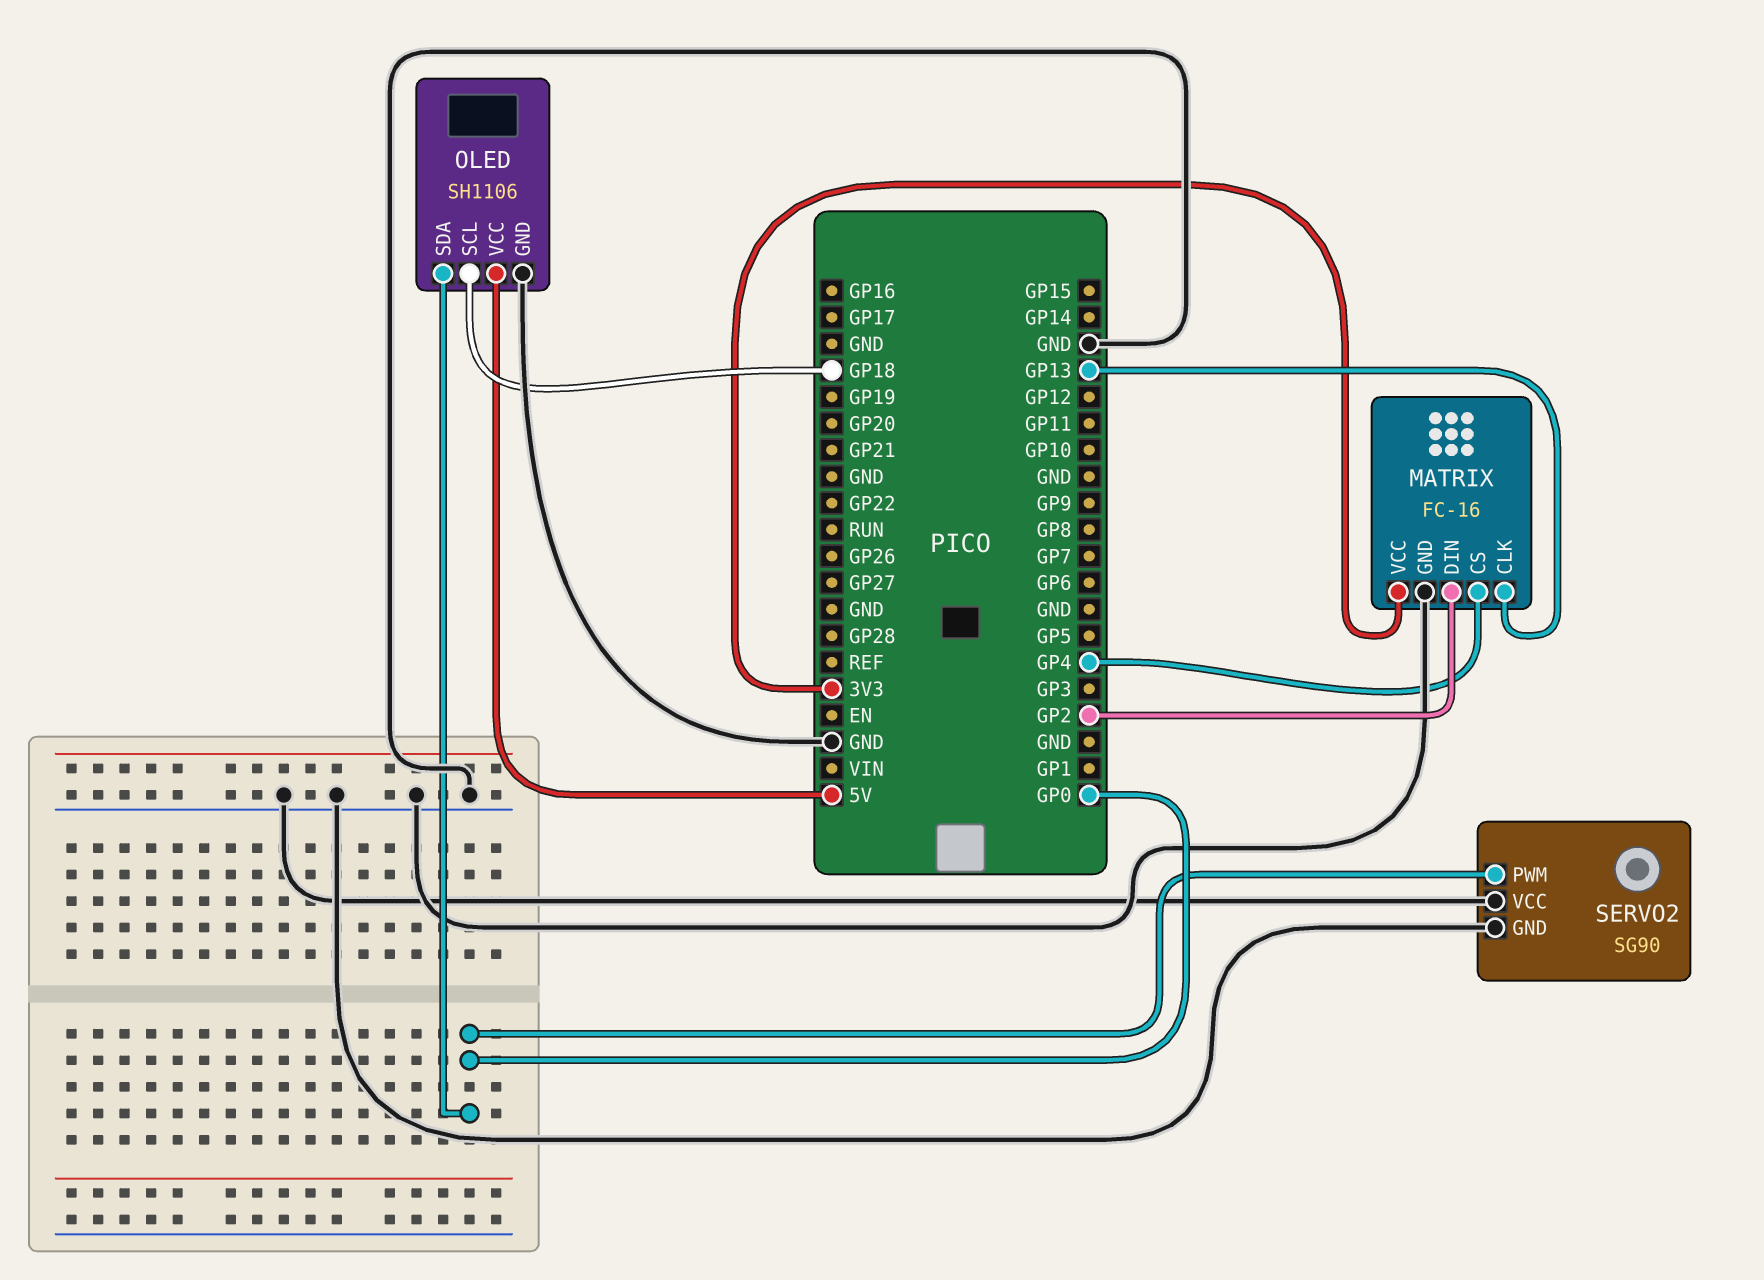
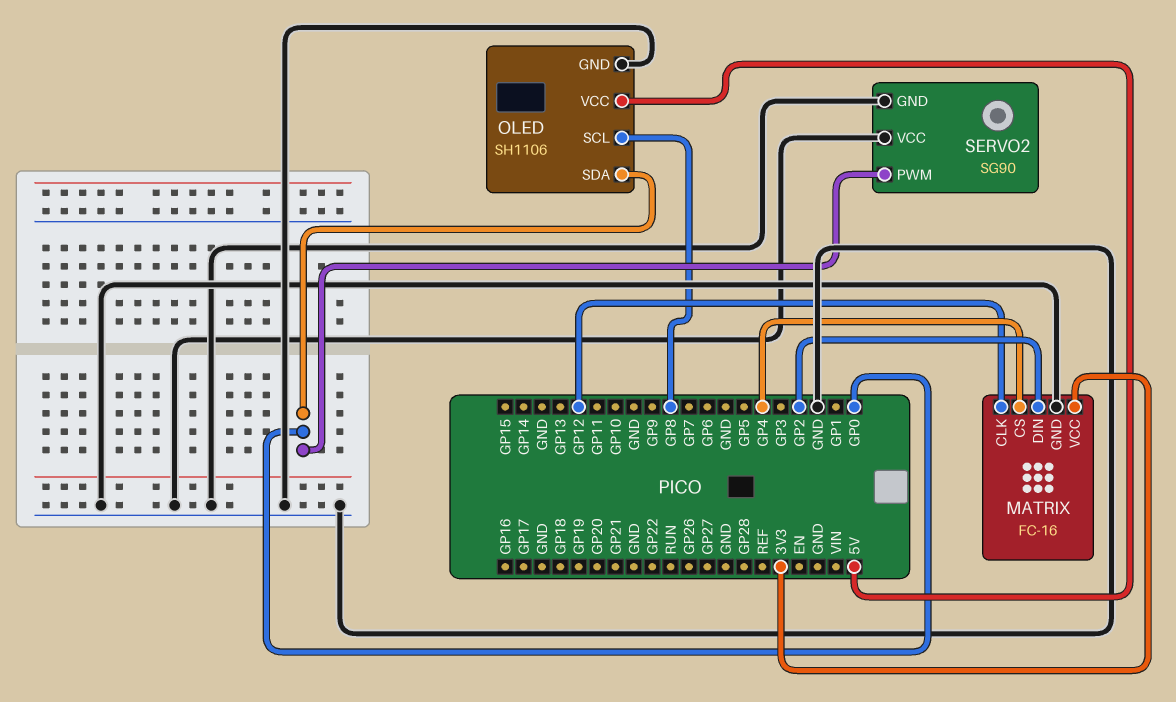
MATRIX pin CLK: GP13 -> GP12
OLED pin SCL: GP18 -> GP8

